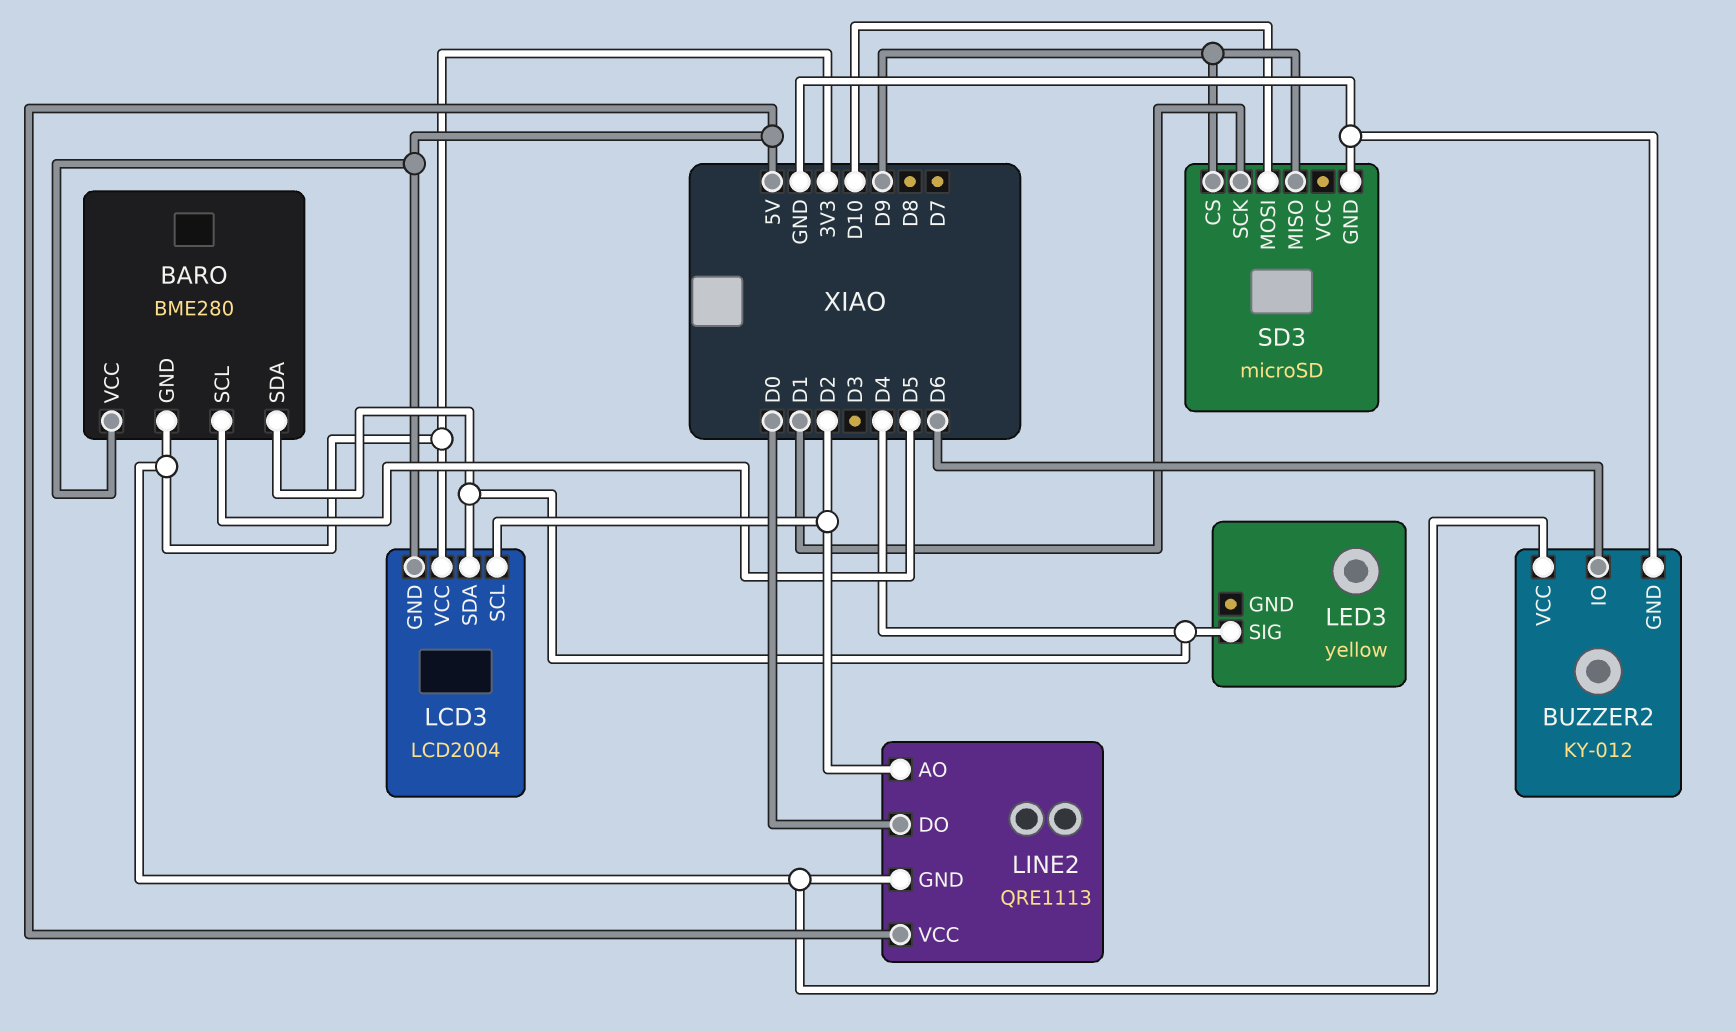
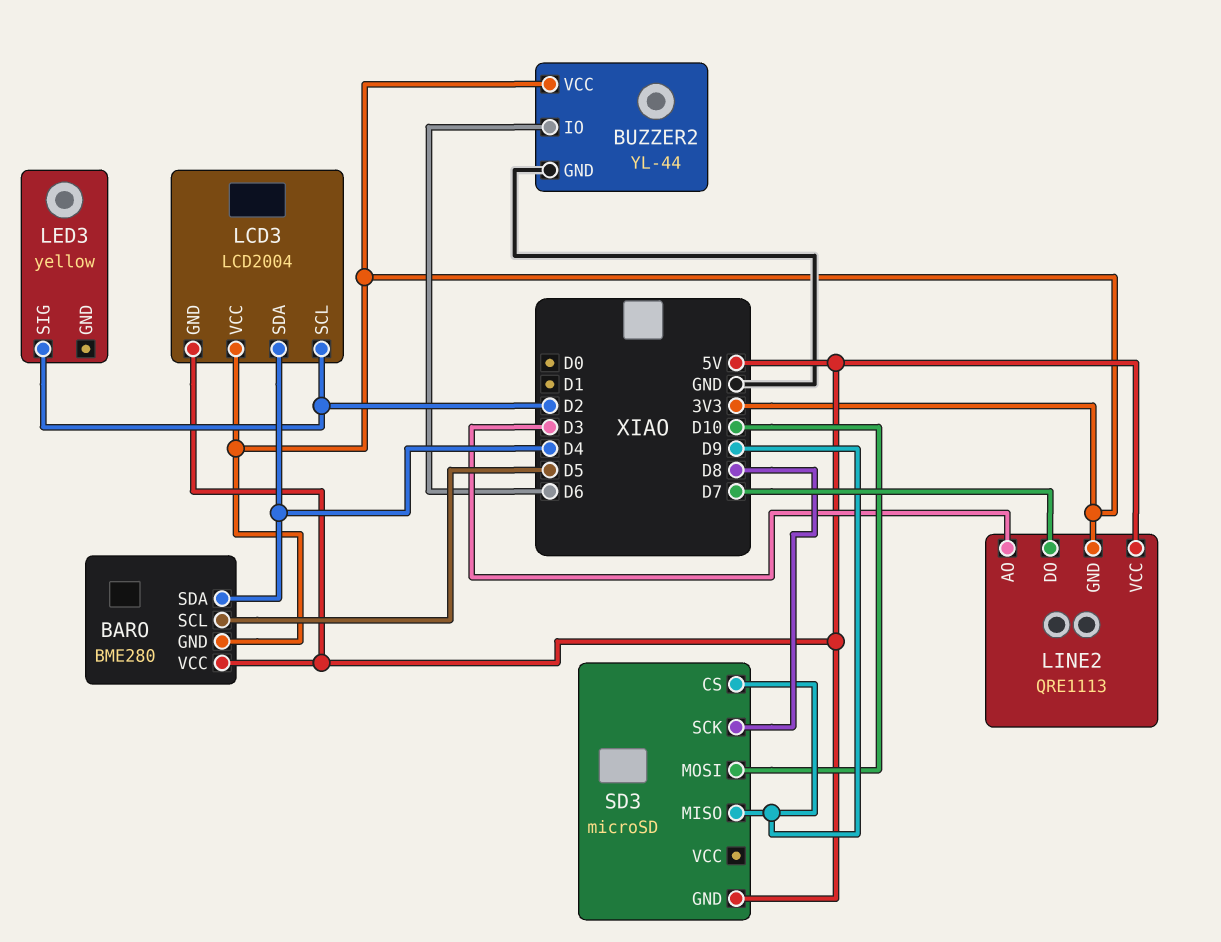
BUZZER2: KY-012 -> YL-44
LED3 pin SIG: D4 -> D2
LINE2 pin AO: D2 -> D3
LINE2 pin DO: D0 -> D7
SD3 pin GND: GND -> 5V
SD3 pin SCK: D1 -> D8

